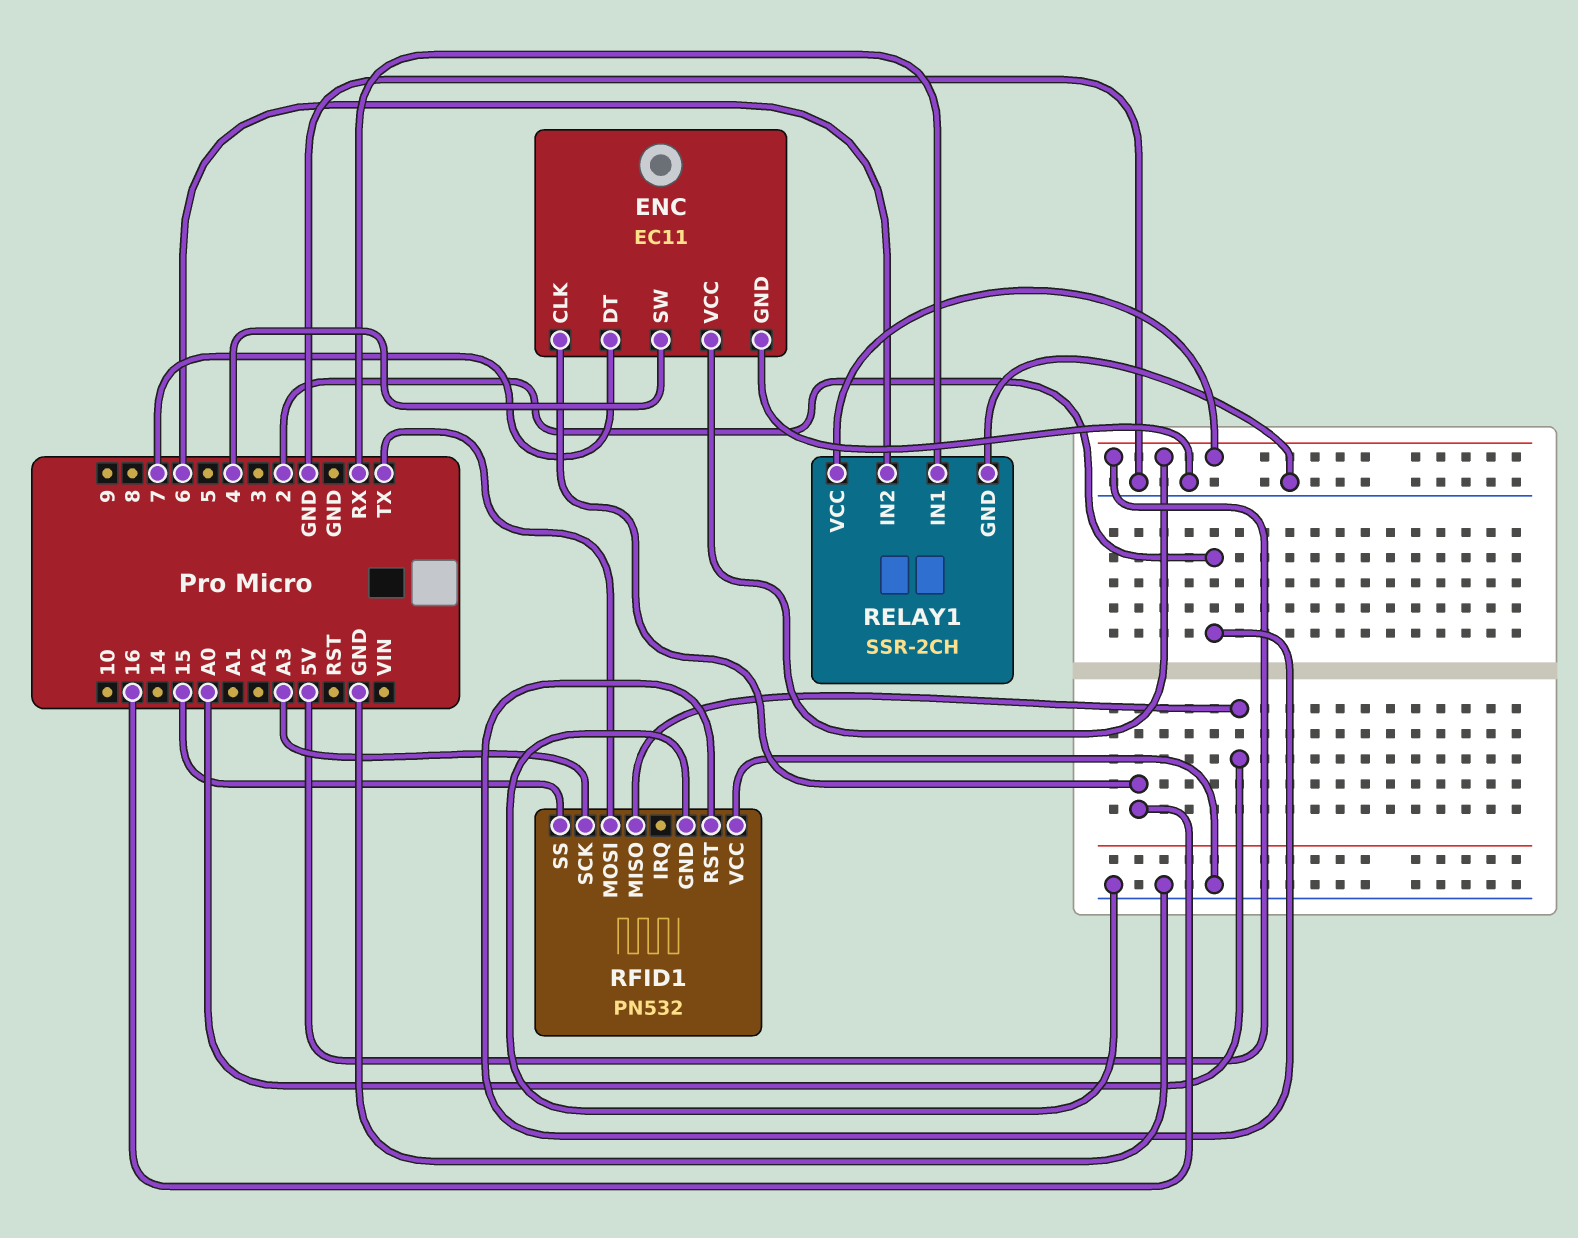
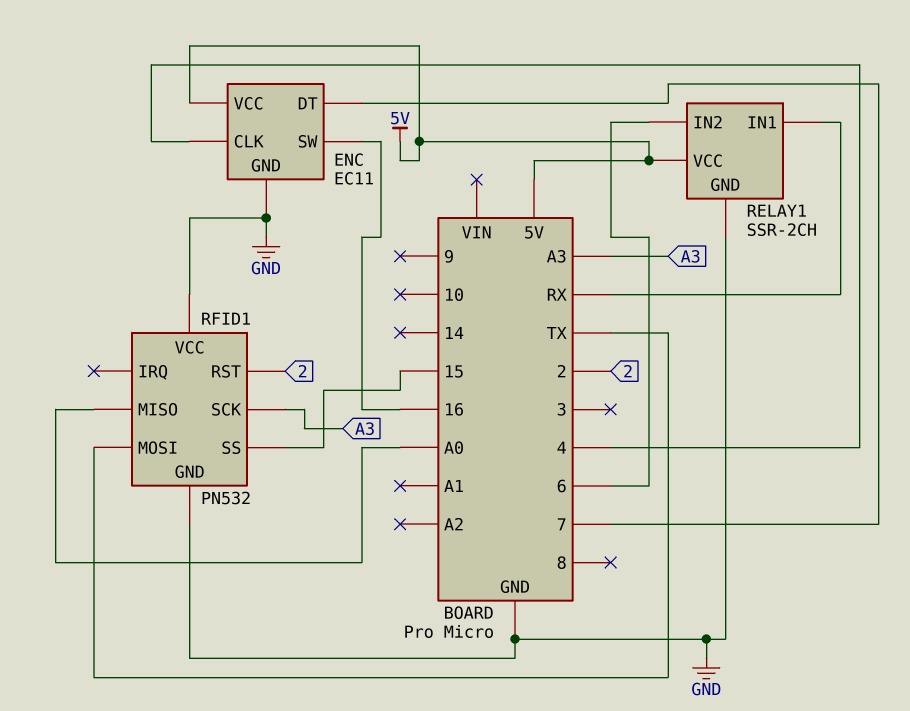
ENC pin CLK: 16 -> 4
ENC pin SW: 4 -> 16

